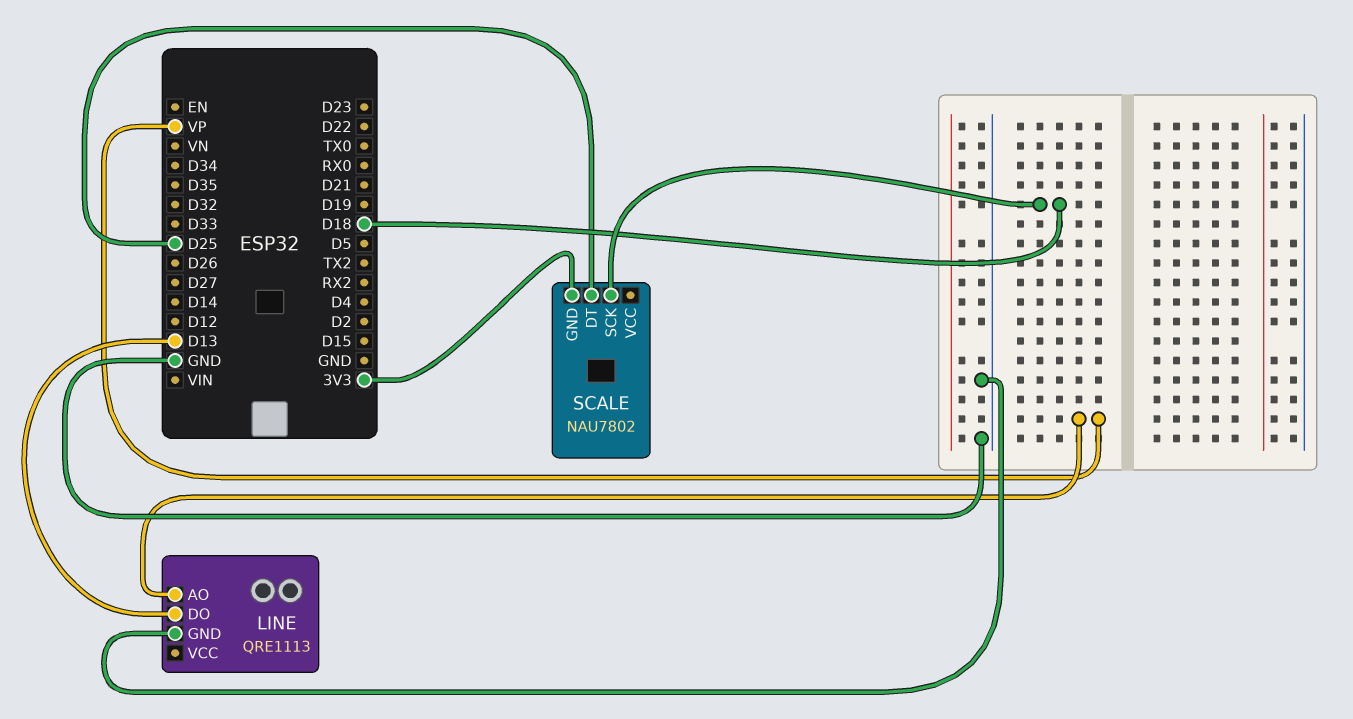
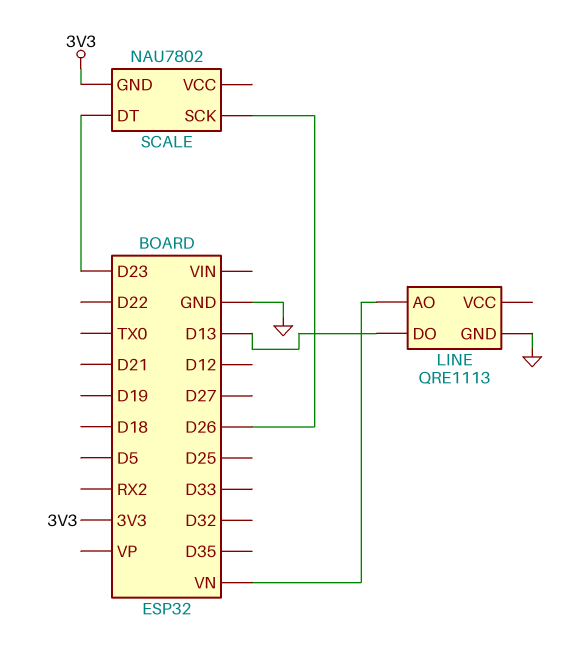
LINE pin AO: VP -> VN
SCALE pin DT: D25 -> D23
SCALE pin SCK: D18 -> D26

